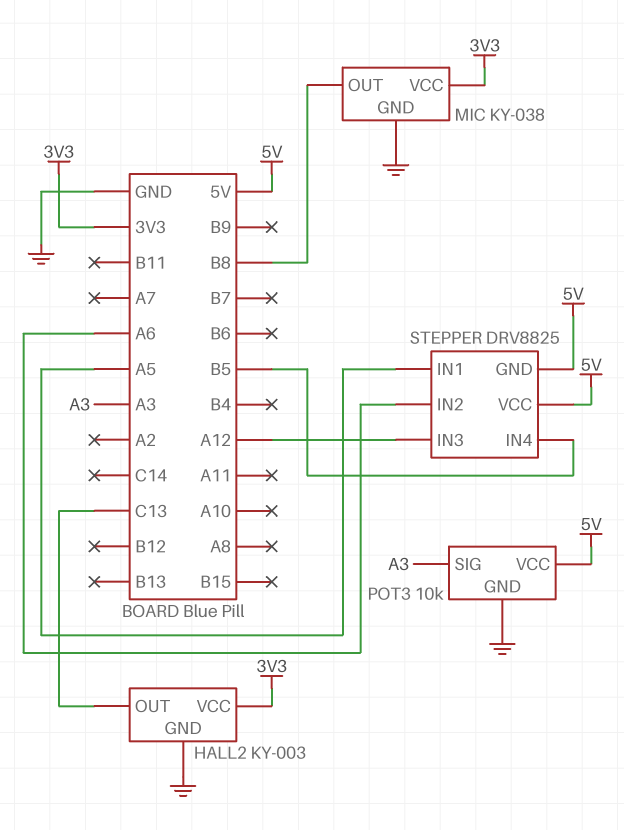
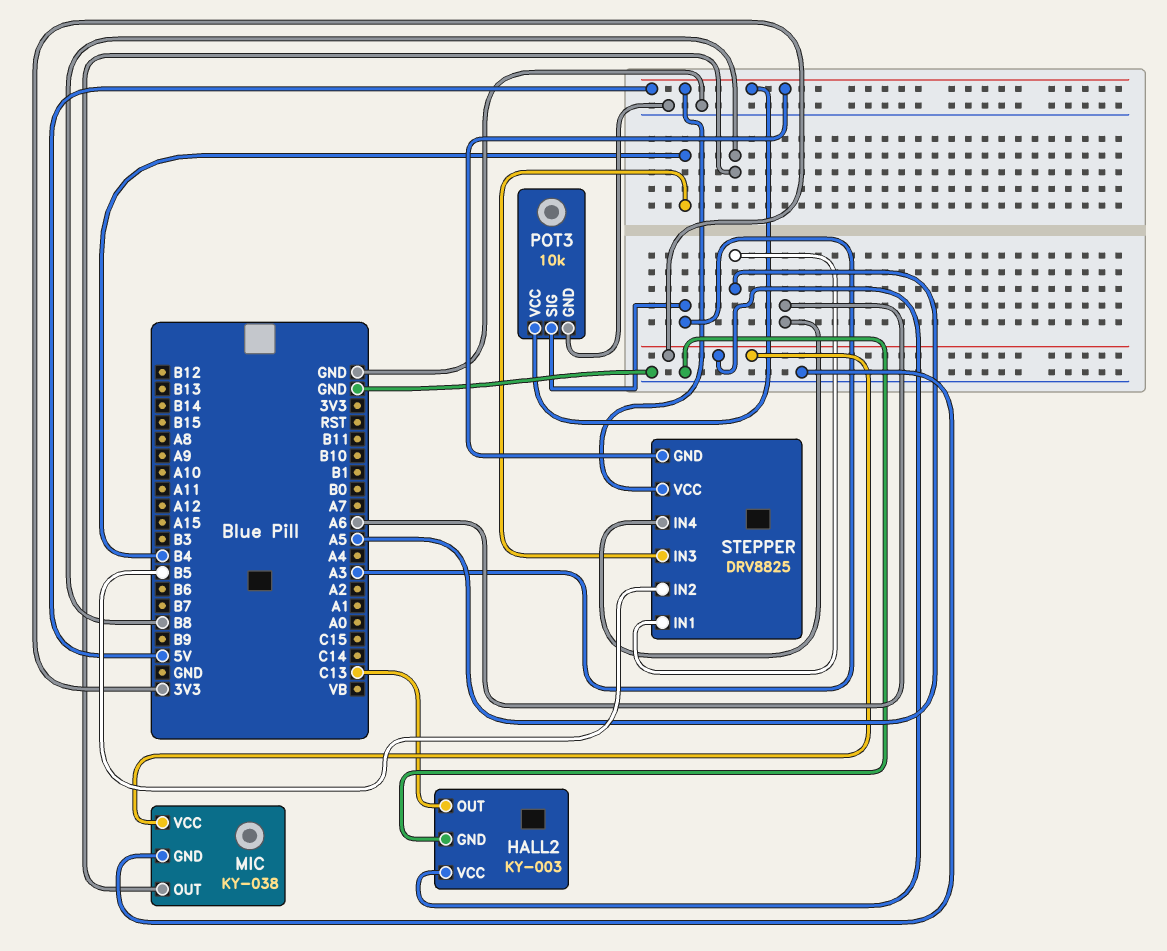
STEPPER pin IN2: A6 -> B5
STEPPER pin IN3: A12 -> B4
STEPPER pin IN4: B5 -> A6

